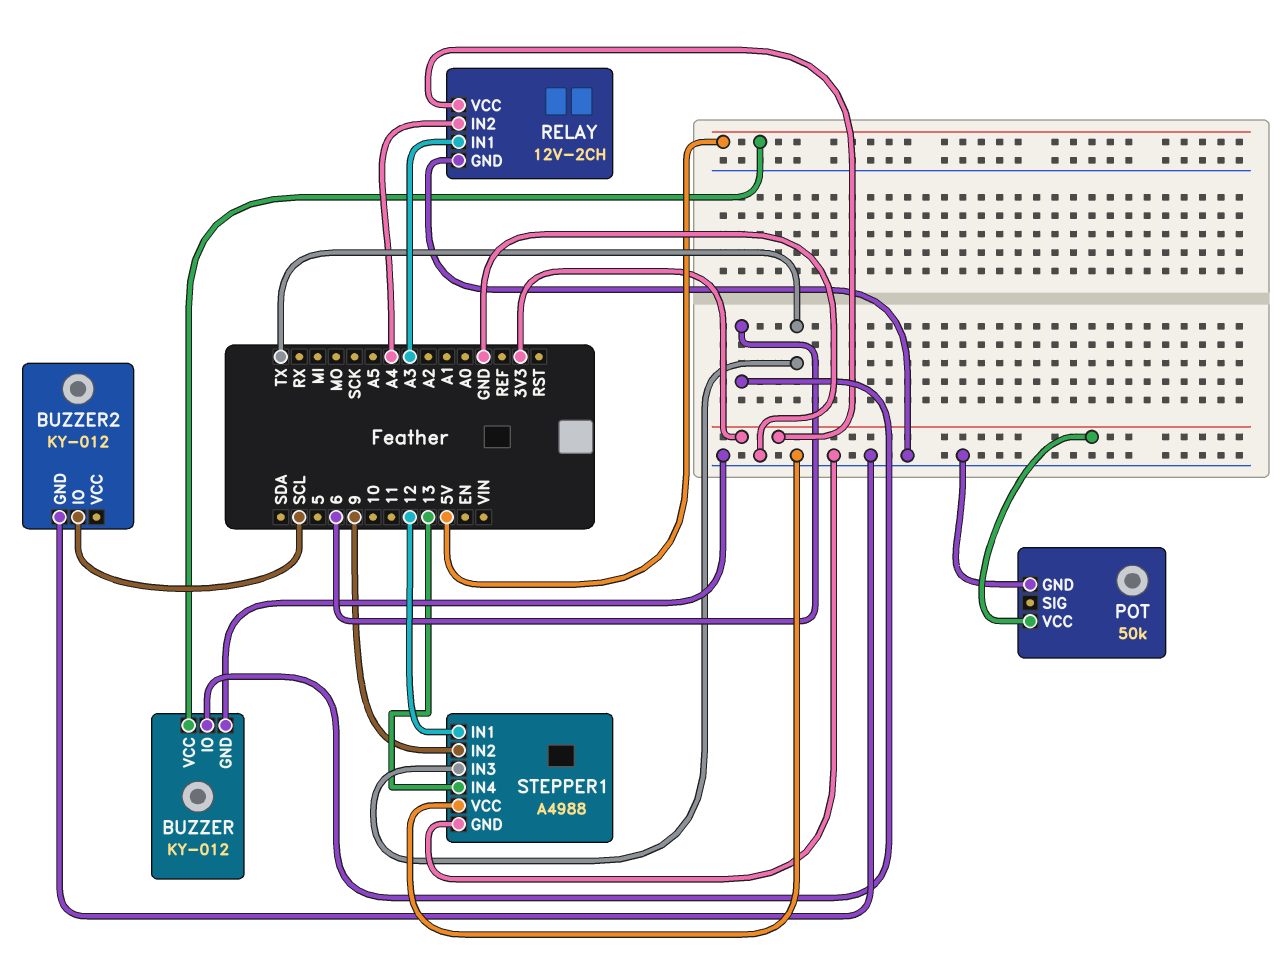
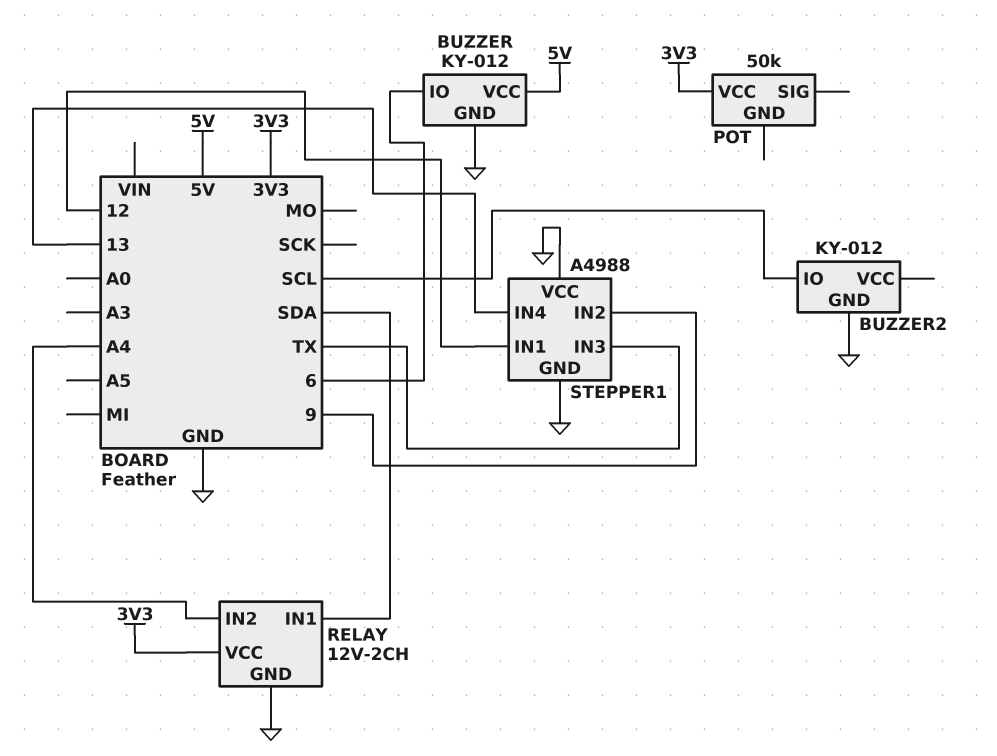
POT pin GND: GND -> none
RELAY pin IN1: A3 -> SDA

